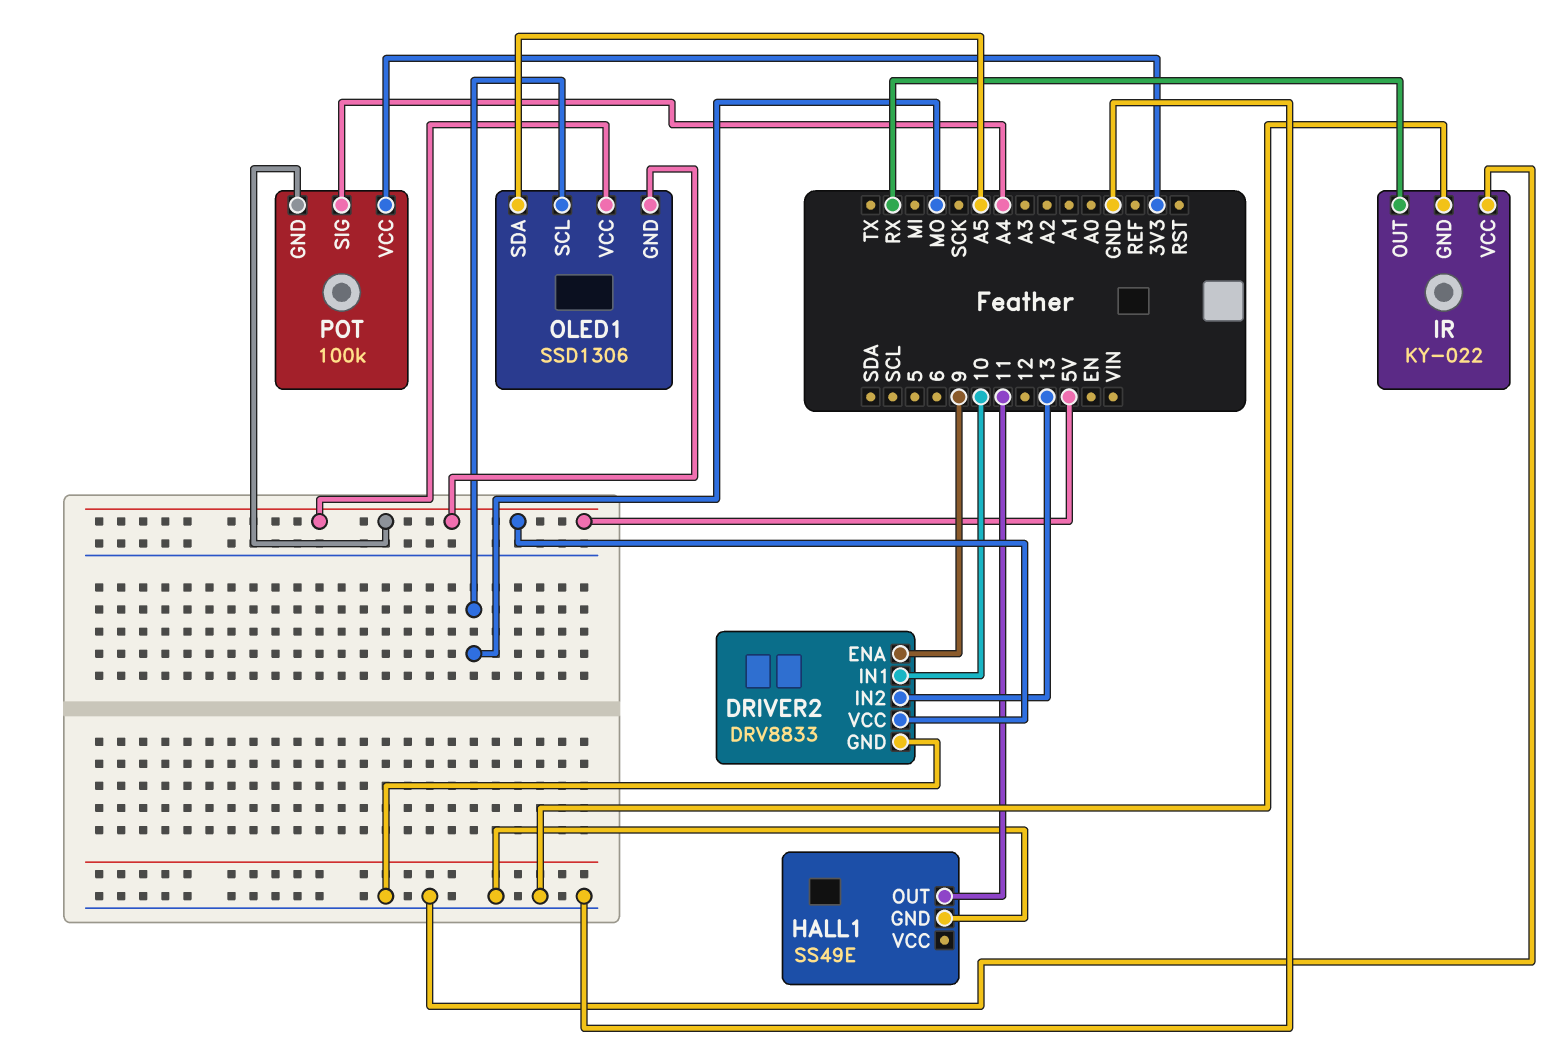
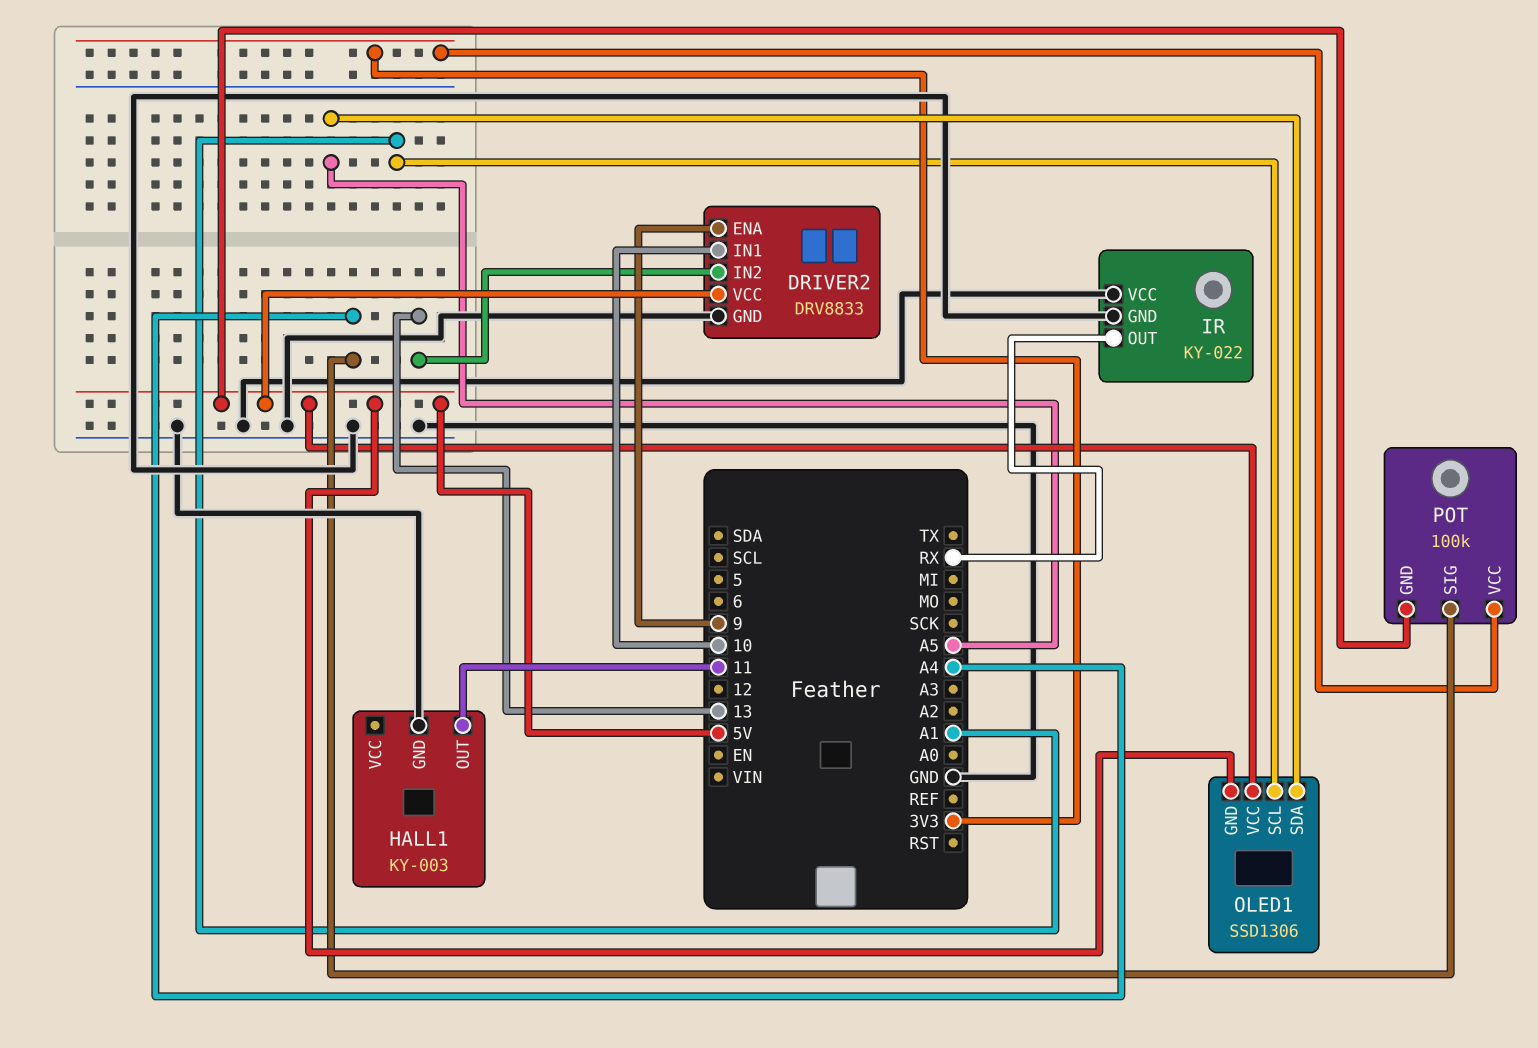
HALL1: SS49E -> KY-003
OLED1 pin SCL: MO -> A1

